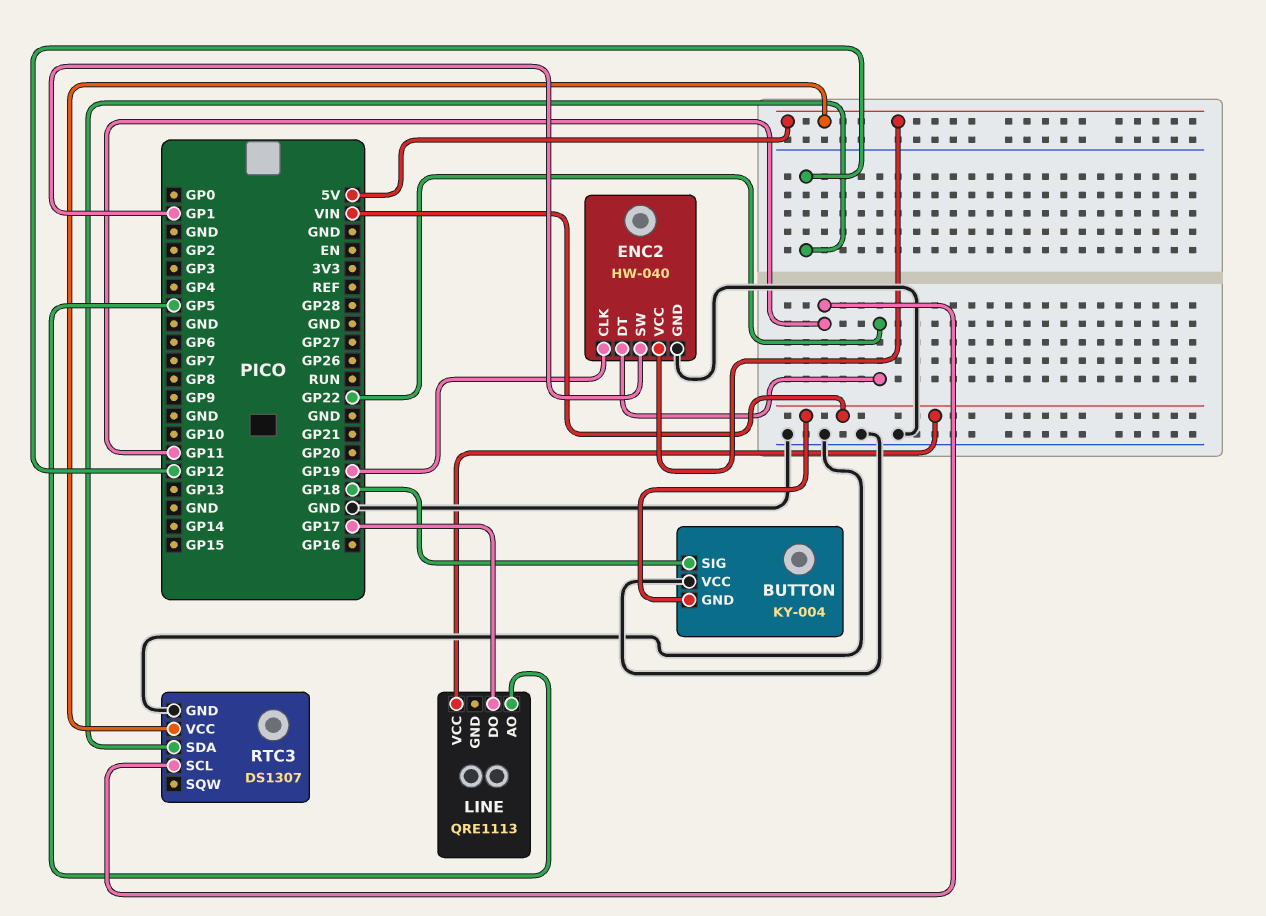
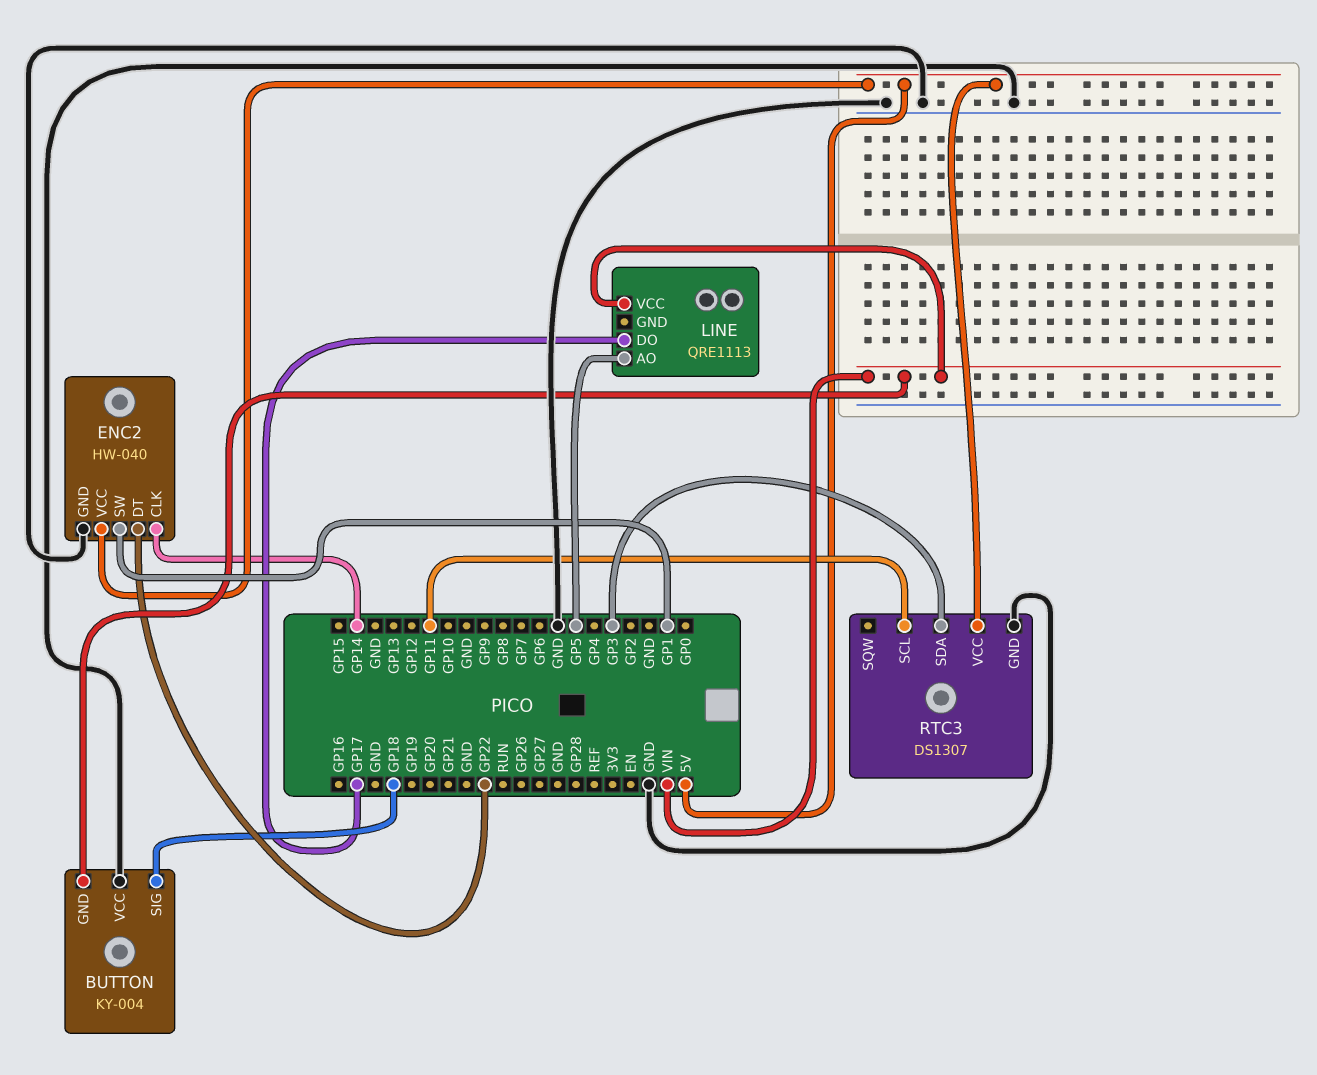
ENC2 pin CLK: GP19 -> GP14
RTC3 pin SDA: GP12 -> GP3

